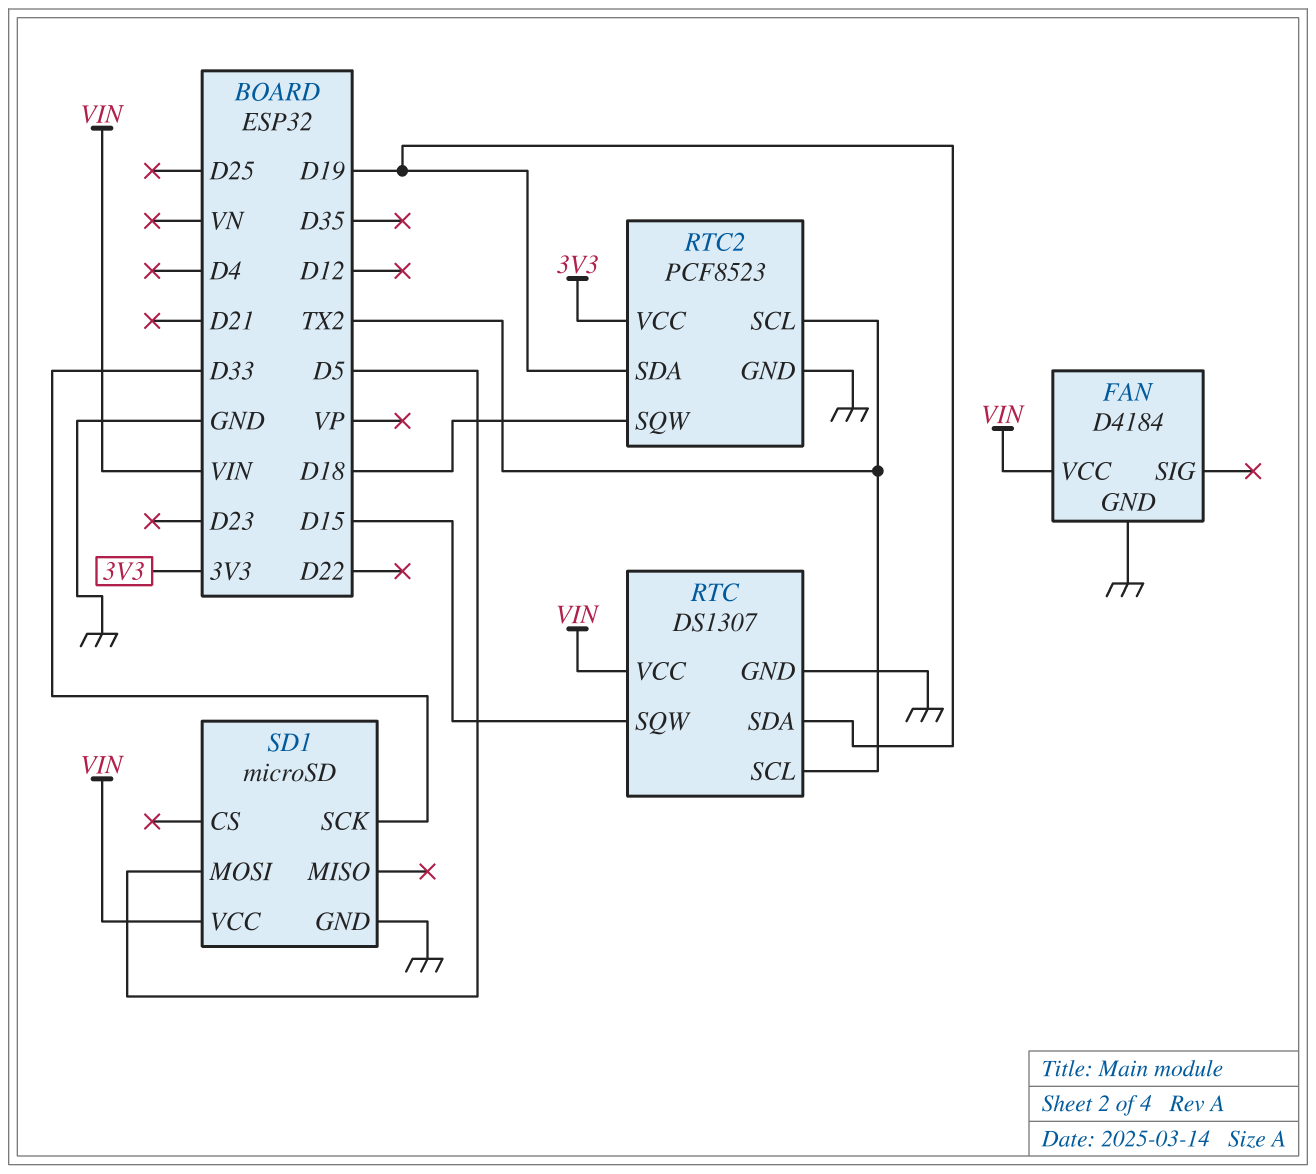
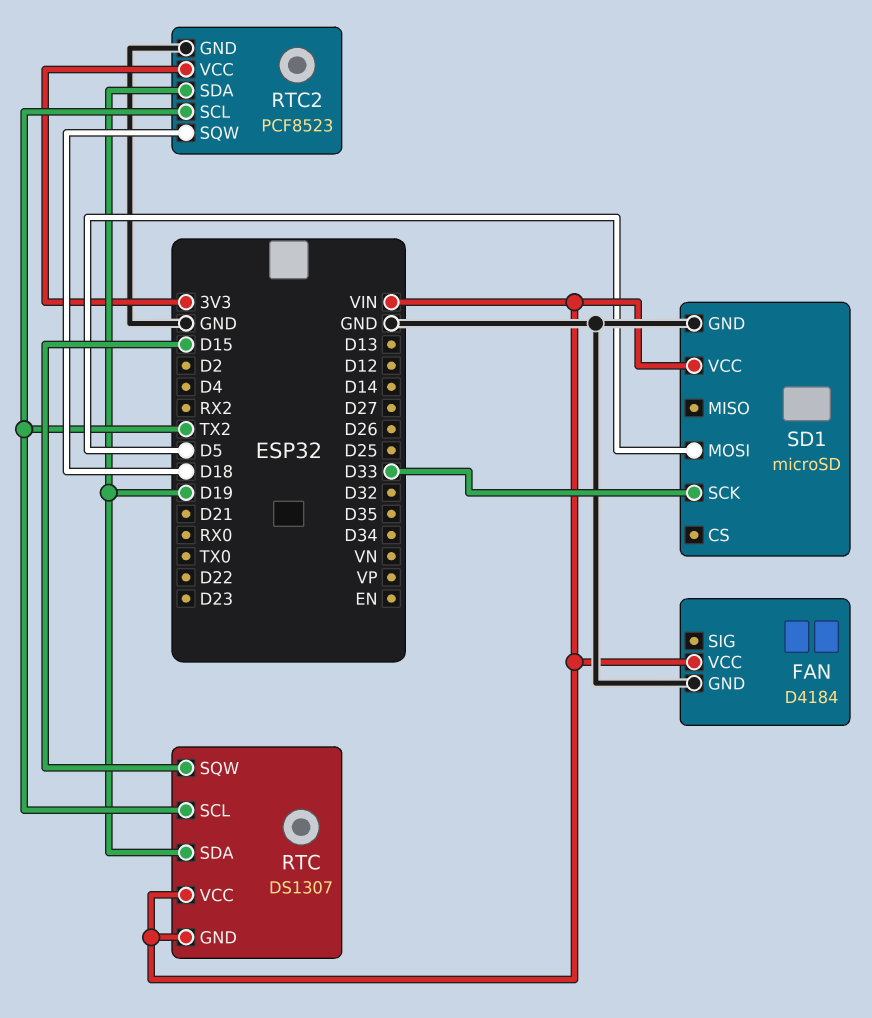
RTC pin GND: GND -> VIN

